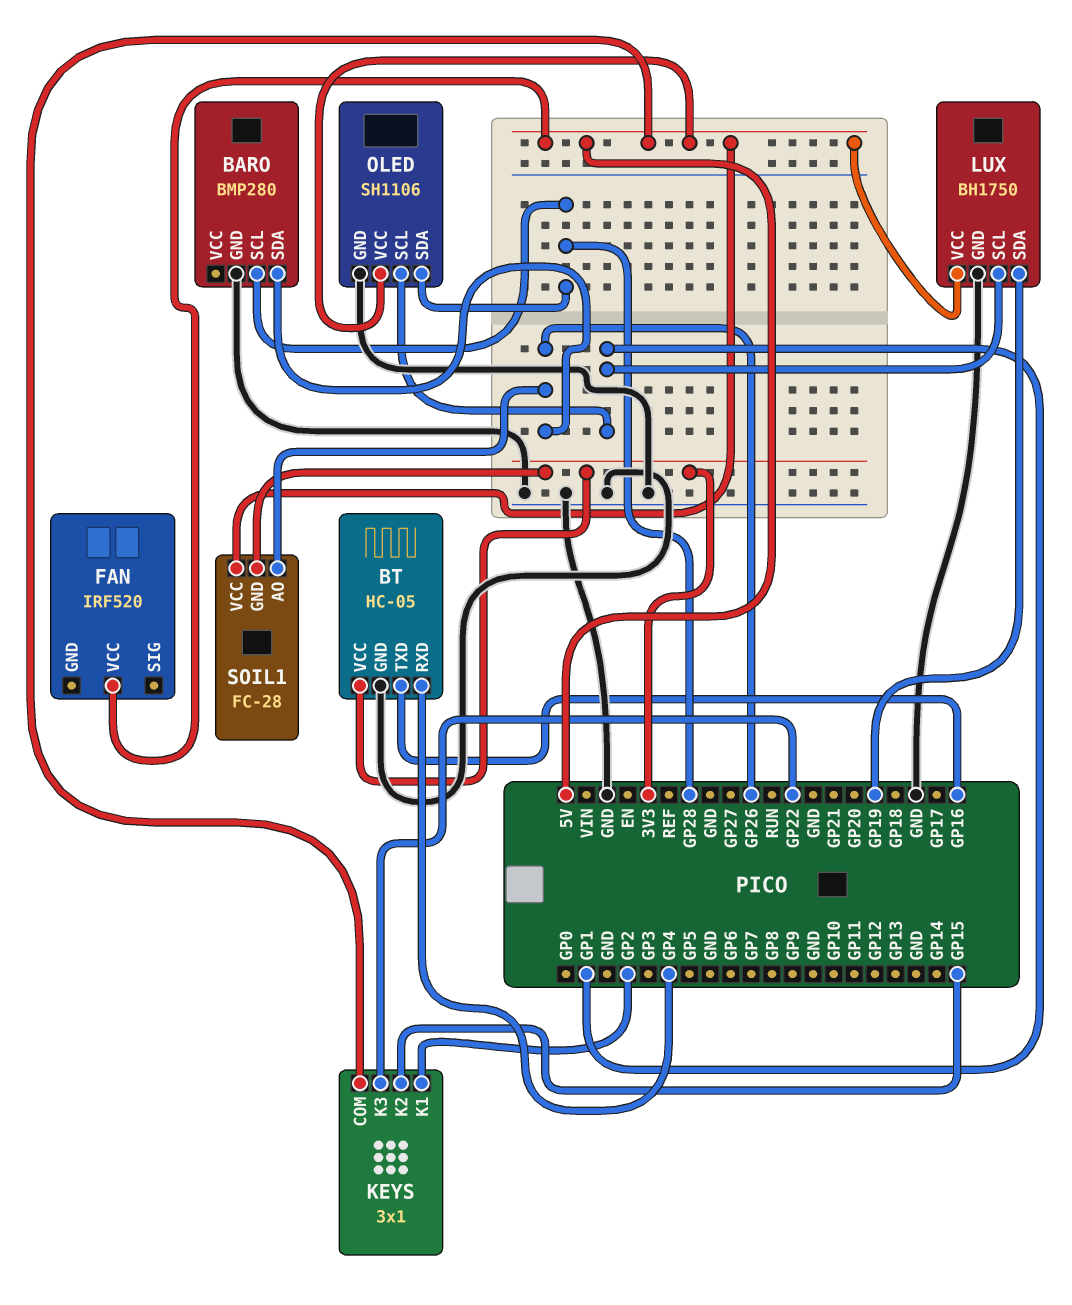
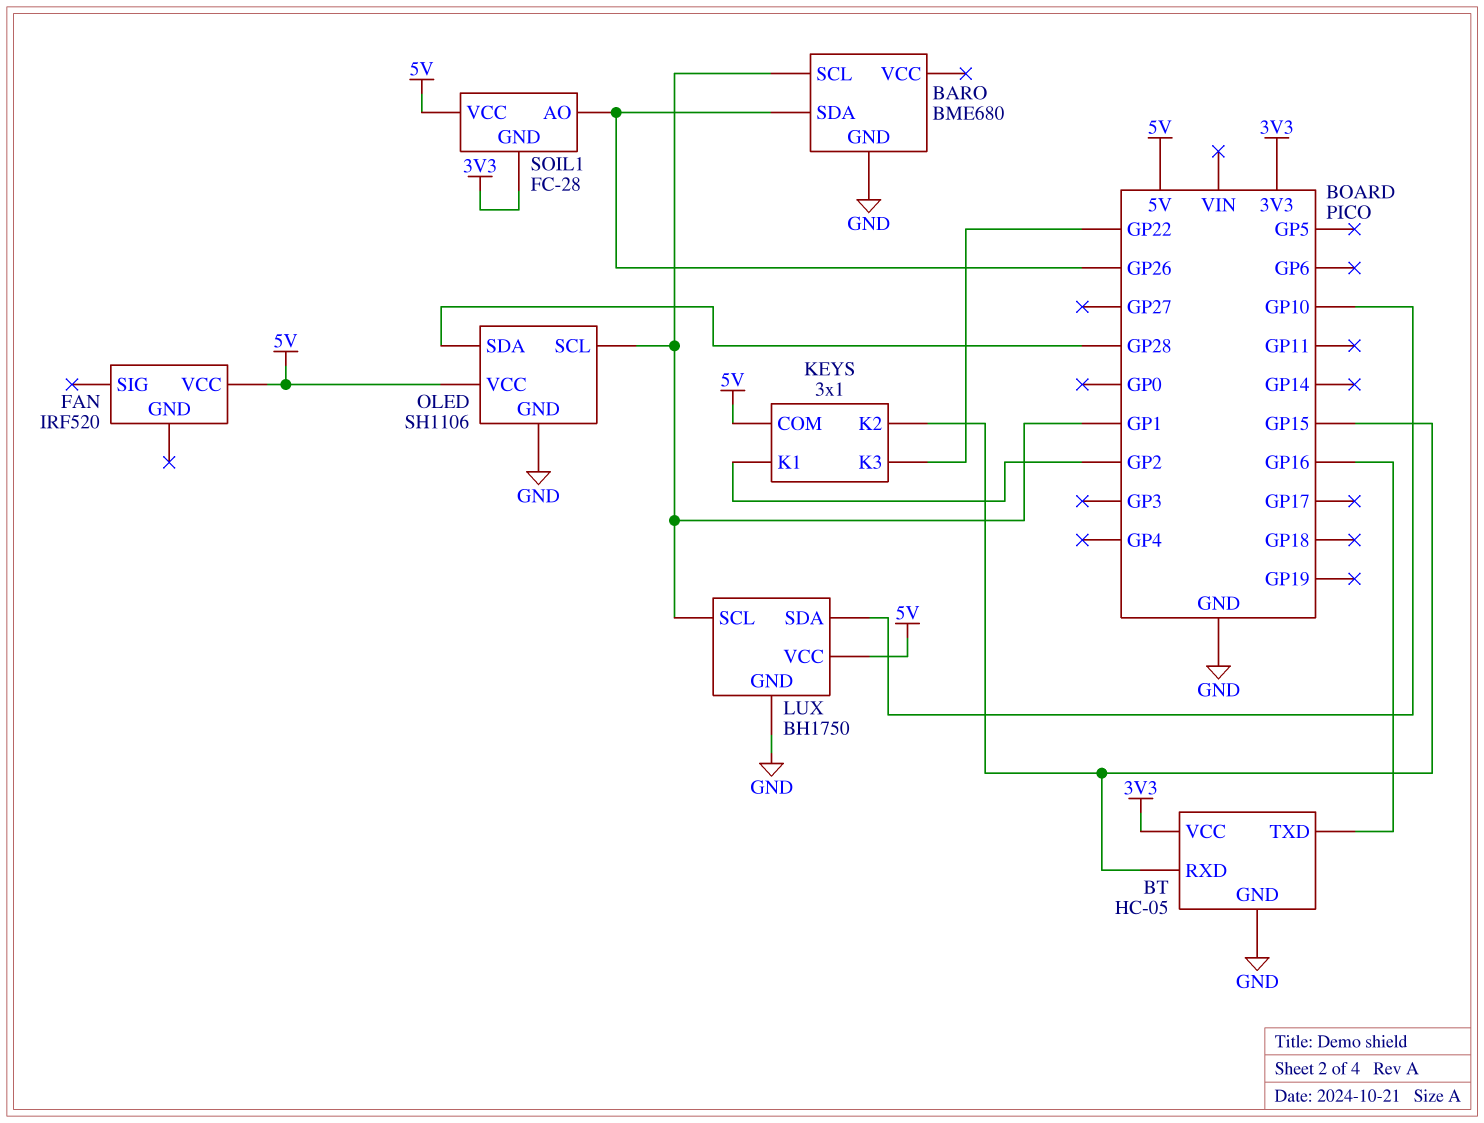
BARO: BMP280 -> BME680
BARO pin SCL: GP28 -> GP1
BT pin RXD: GP4 -> GP15
LUX pin SDA: GP19 -> GP10

